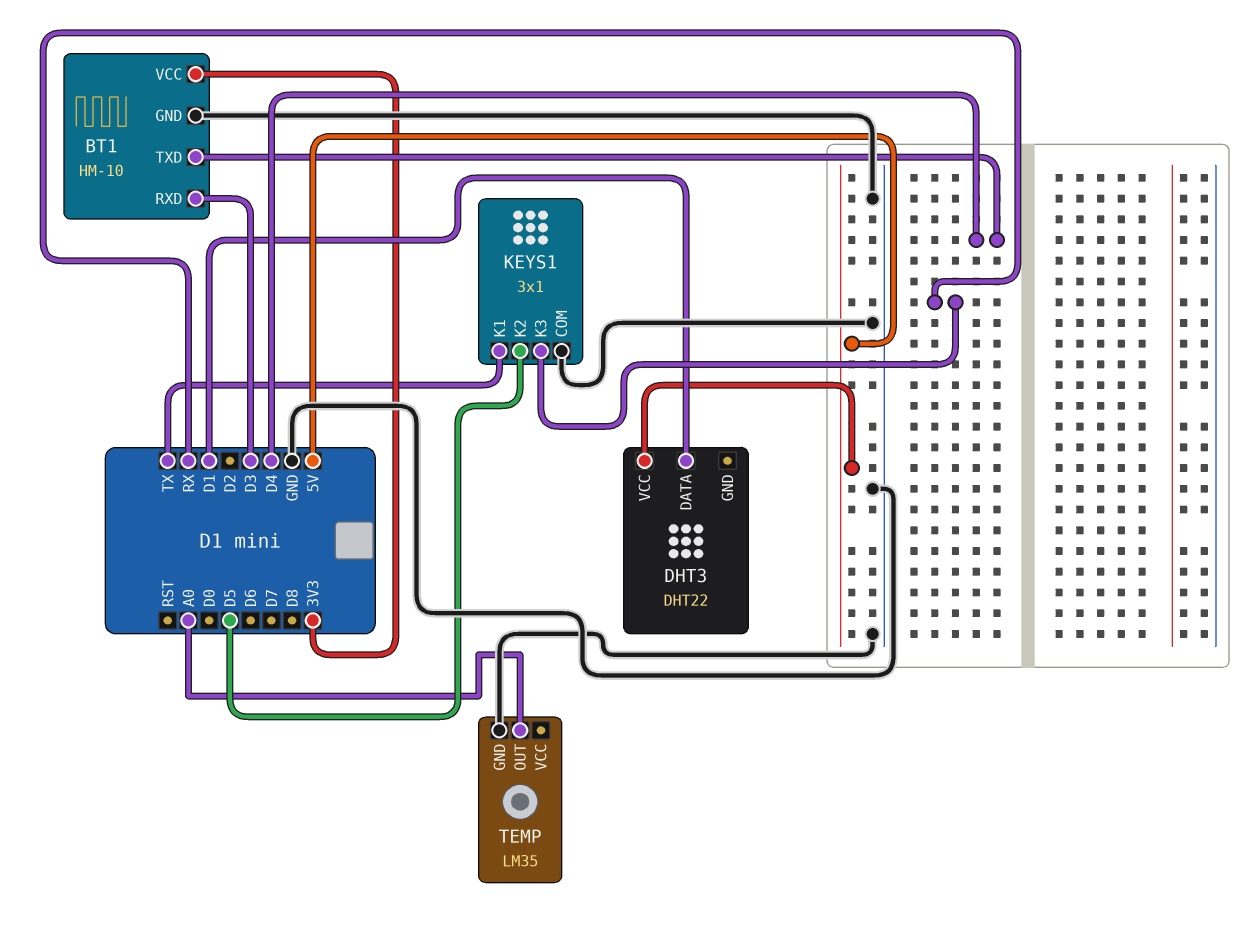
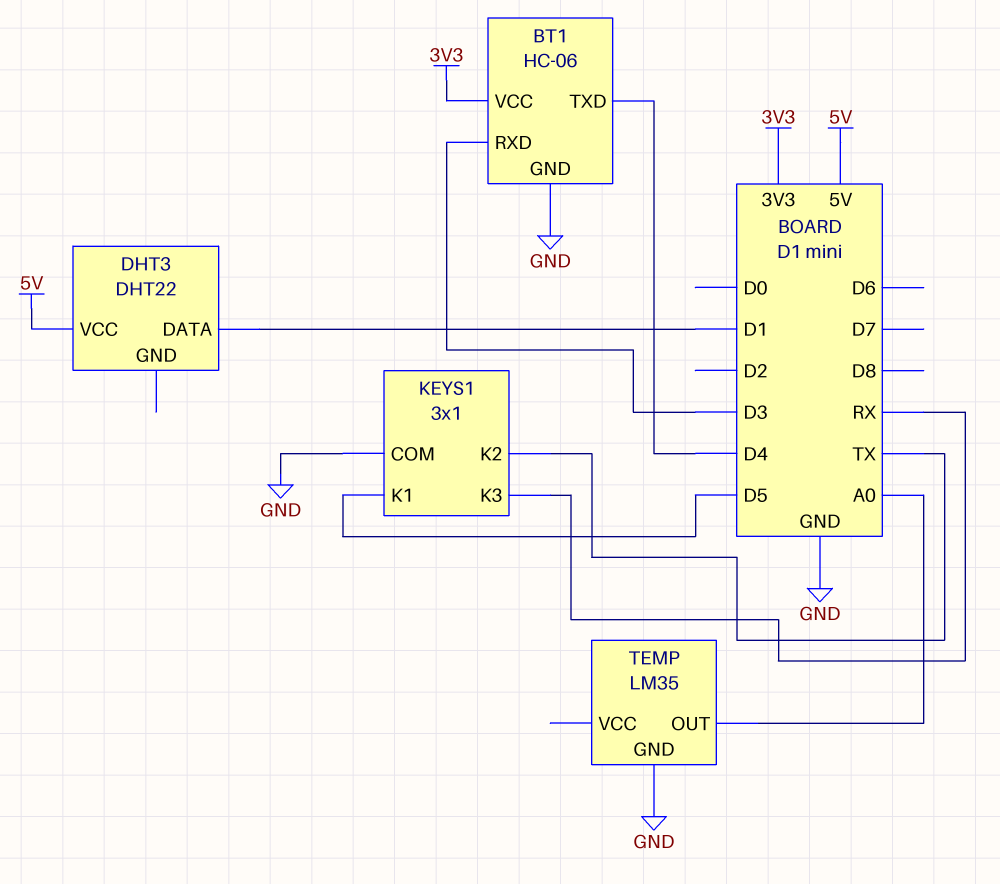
BT1: HM-10 -> HC-06
KEYS1 pin K1: TX -> D5
KEYS1 pin K2: D5 -> TX

